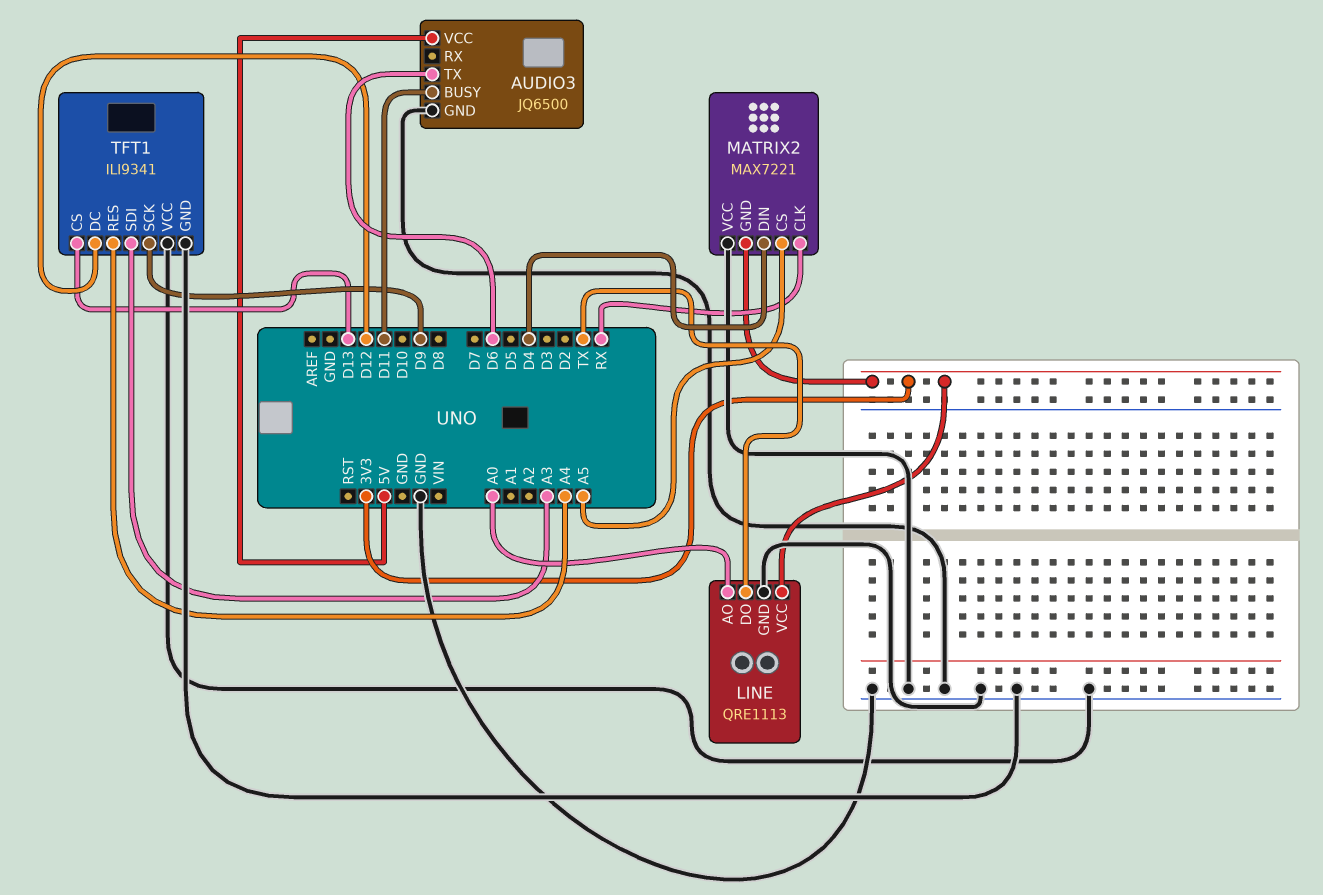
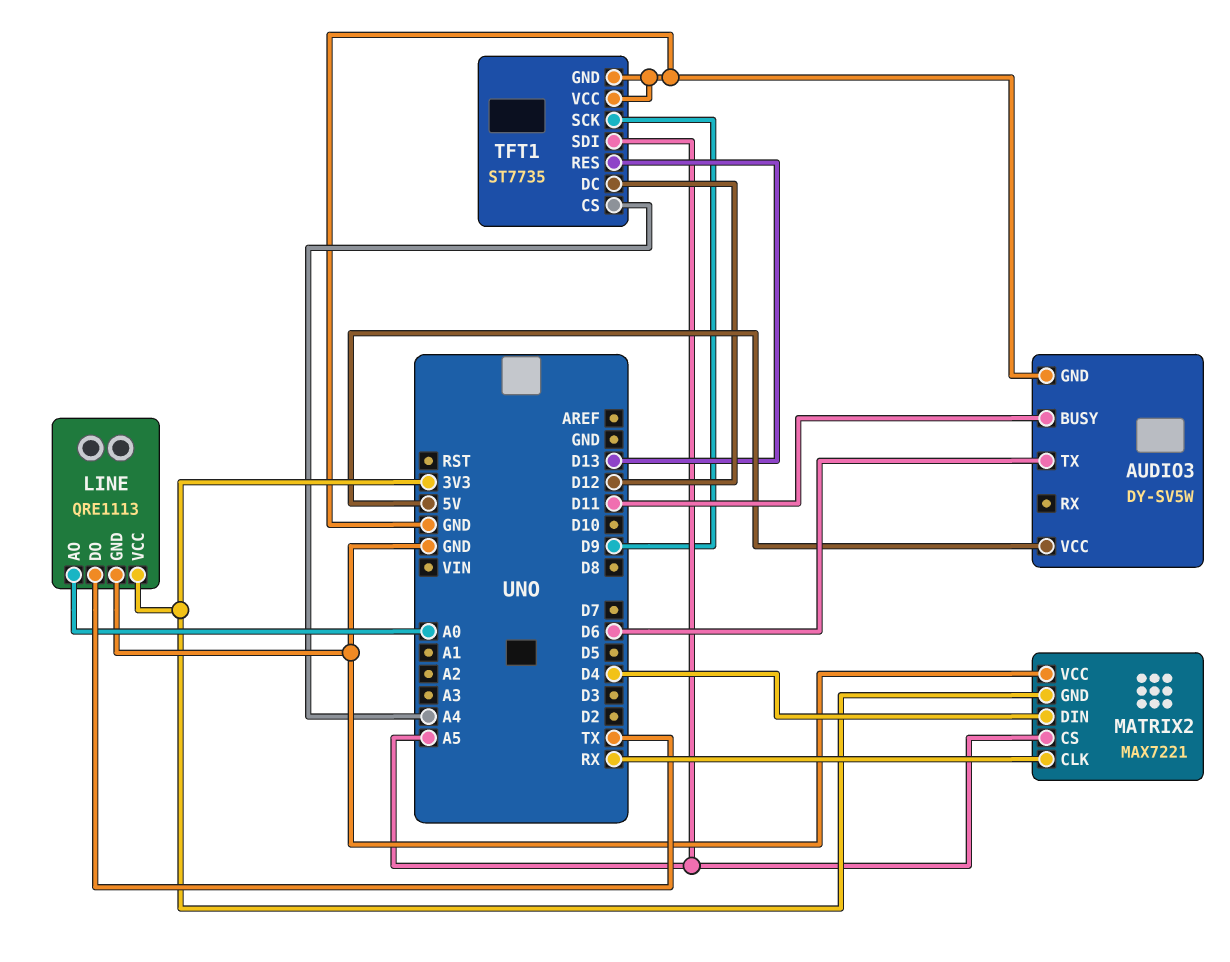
AUDIO3: JQ6500 -> DY-SV5W
TFT1: ILI9341 -> ST7735
TFT1 pin CS: D13 -> A4
TFT1 pin RES: A4 -> D13
TFT1 pin SDI: A3 -> A5

